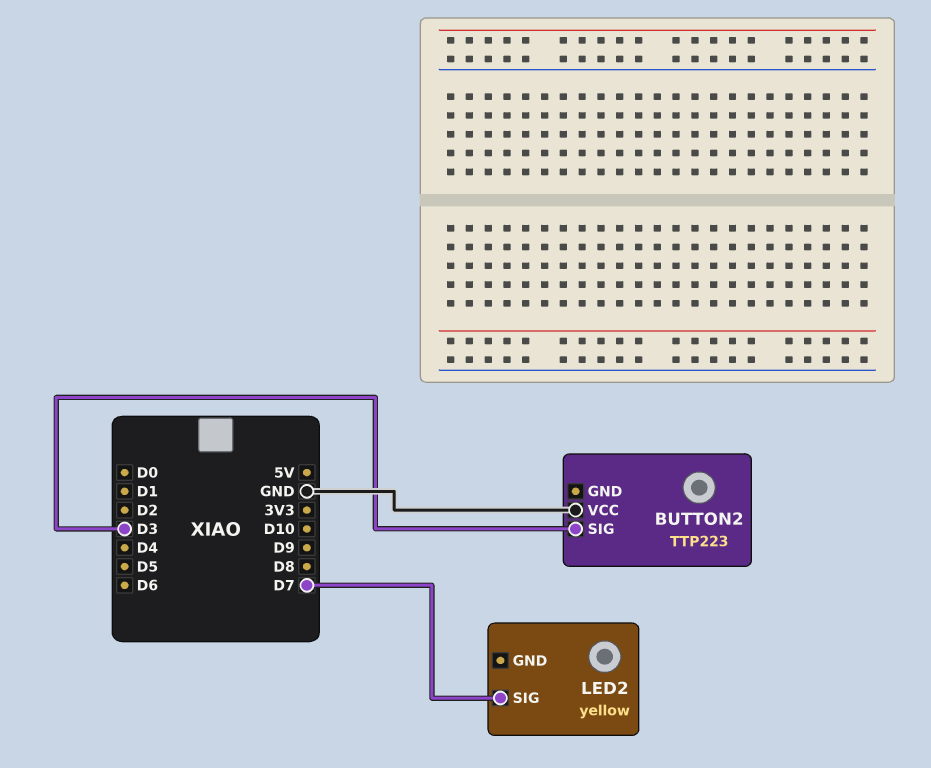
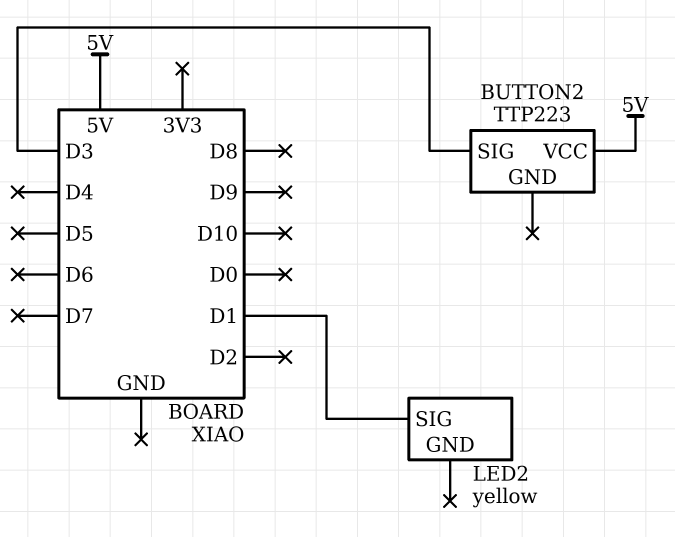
BUTTON2 pin VCC: GND -> 5V
LED2 pin SIG: D7 -> D1

